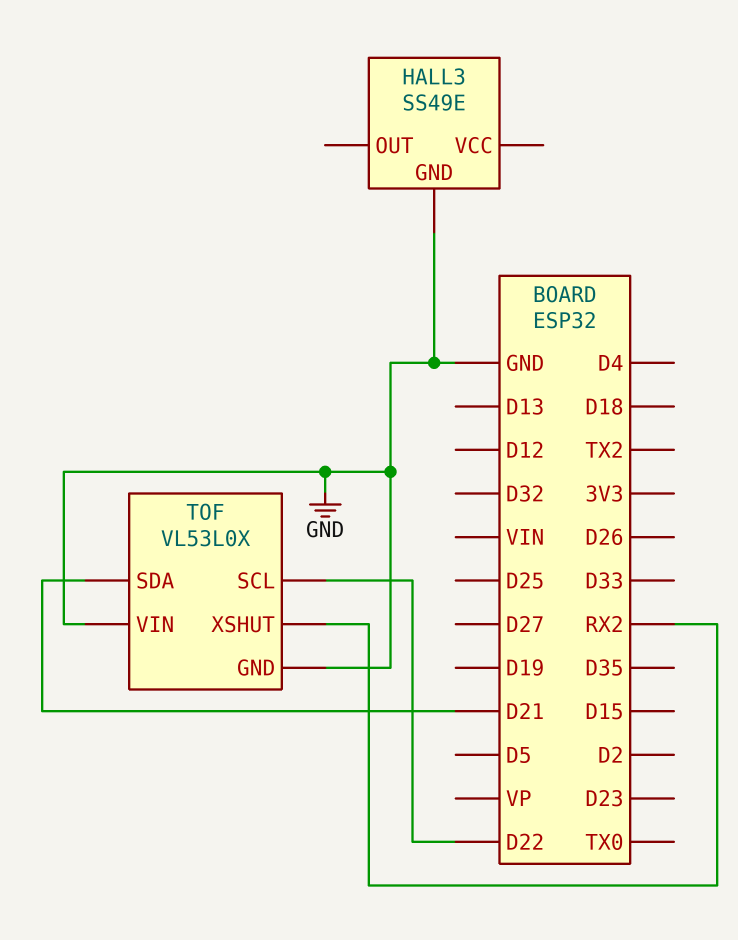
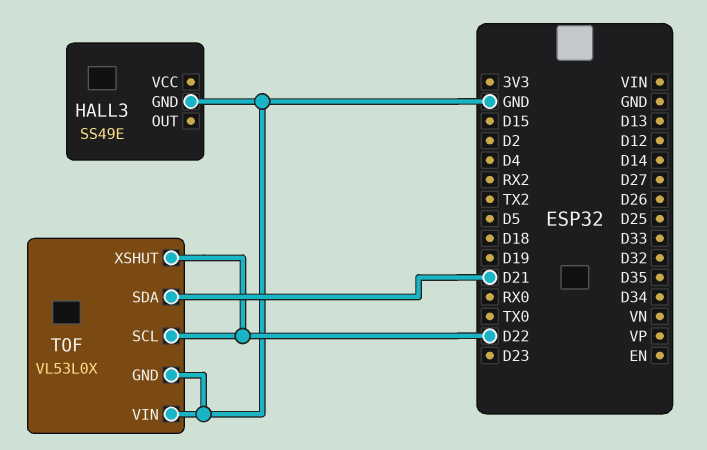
TOF pin XSHUT: RX2 -> D22

